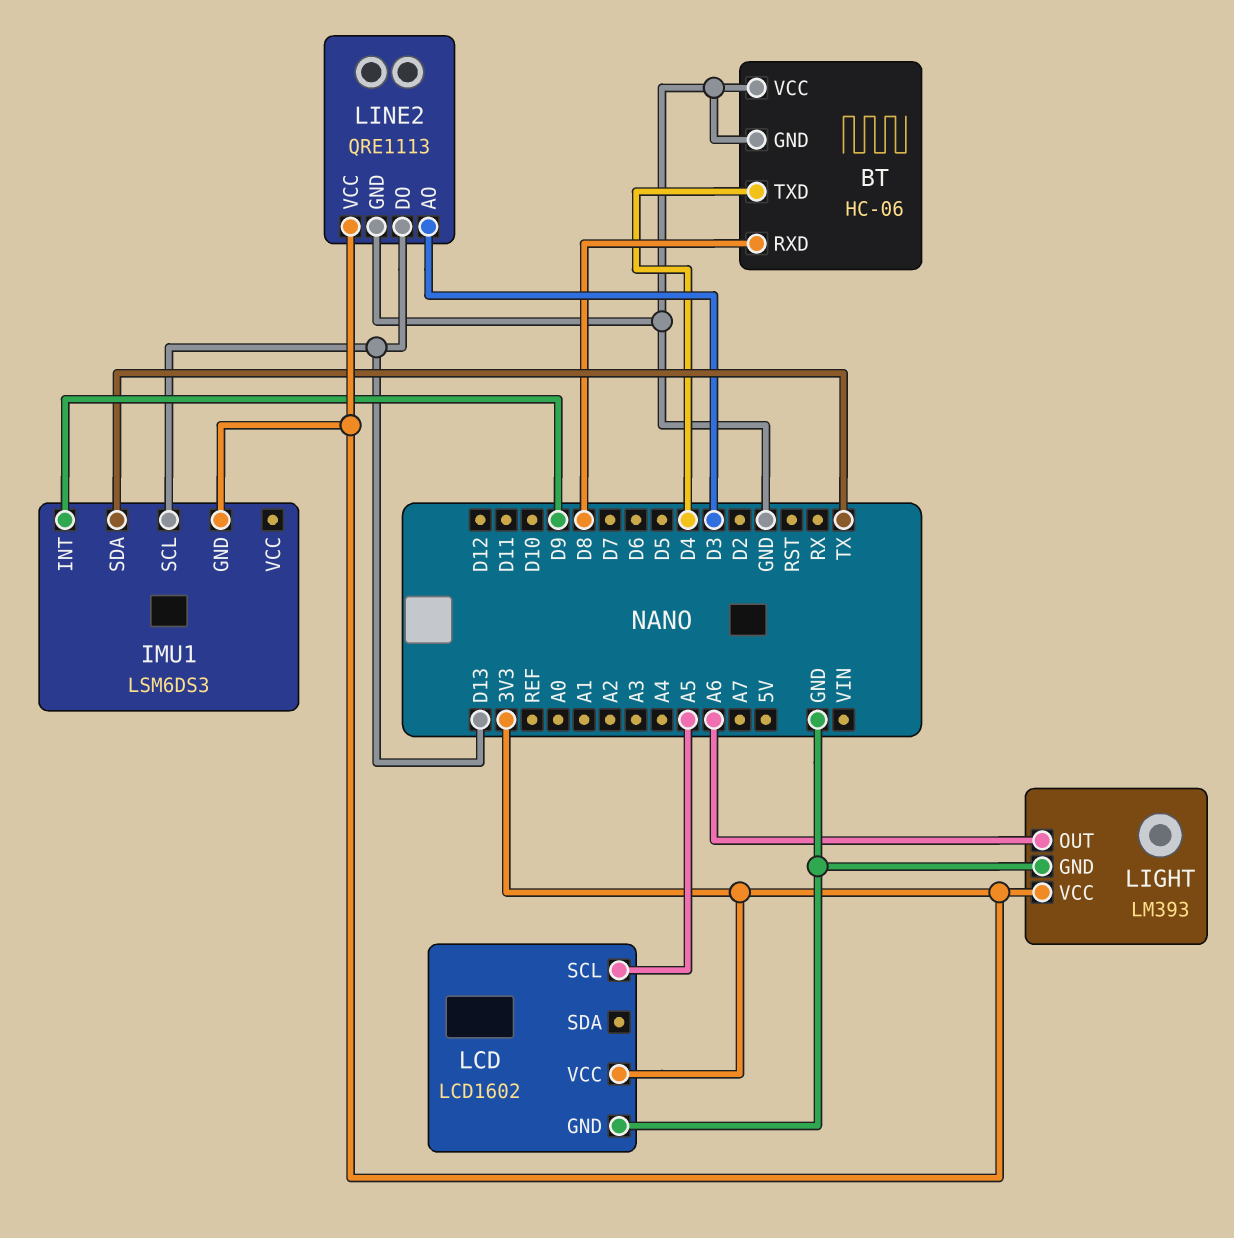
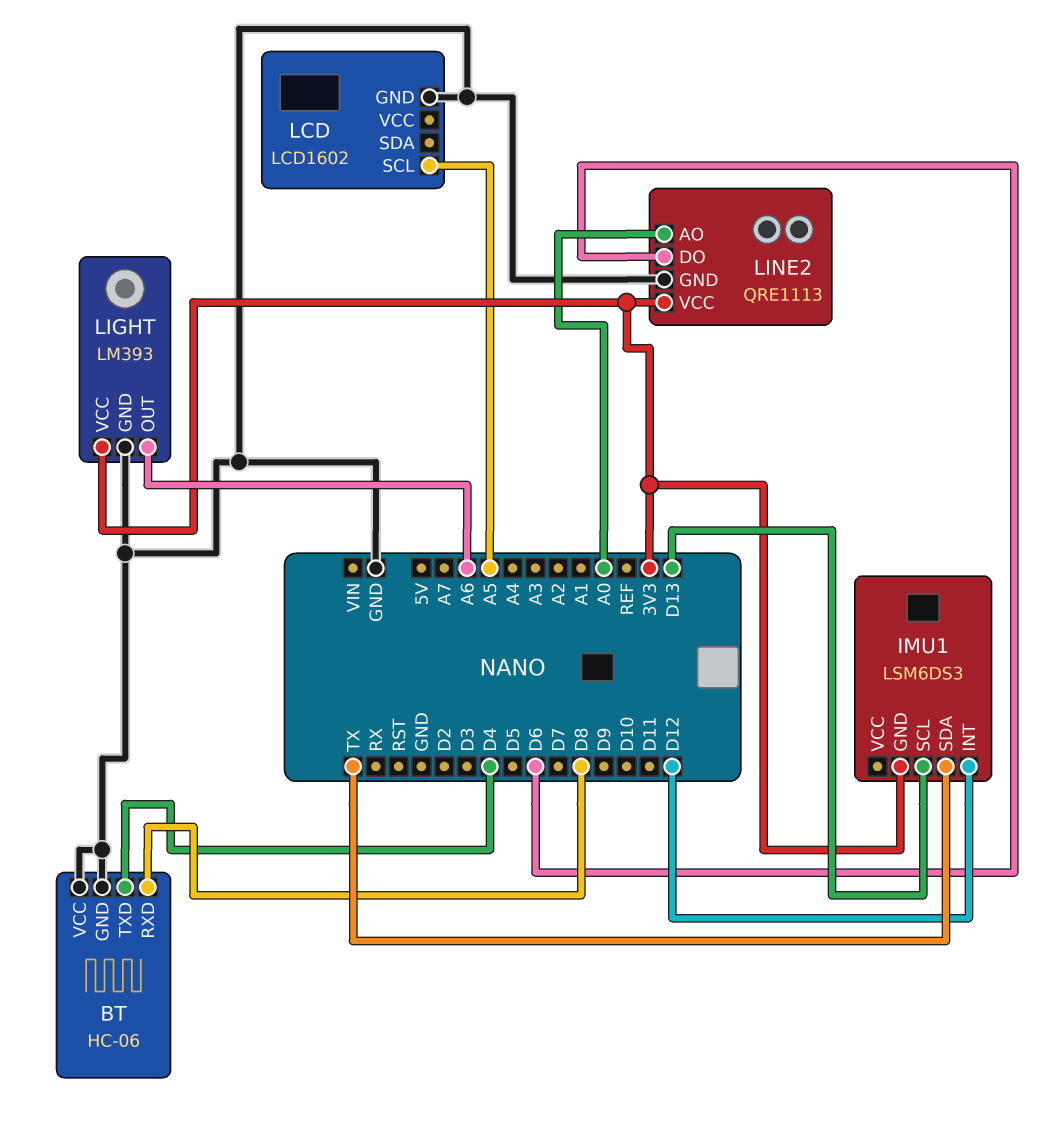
IMU1 pin INT: D9 -> D12
LCD pin VCC: 3V3 -> none
LINE2 pin AO: D3 -> A0
LINE2 pin DO: D13 -> D6

